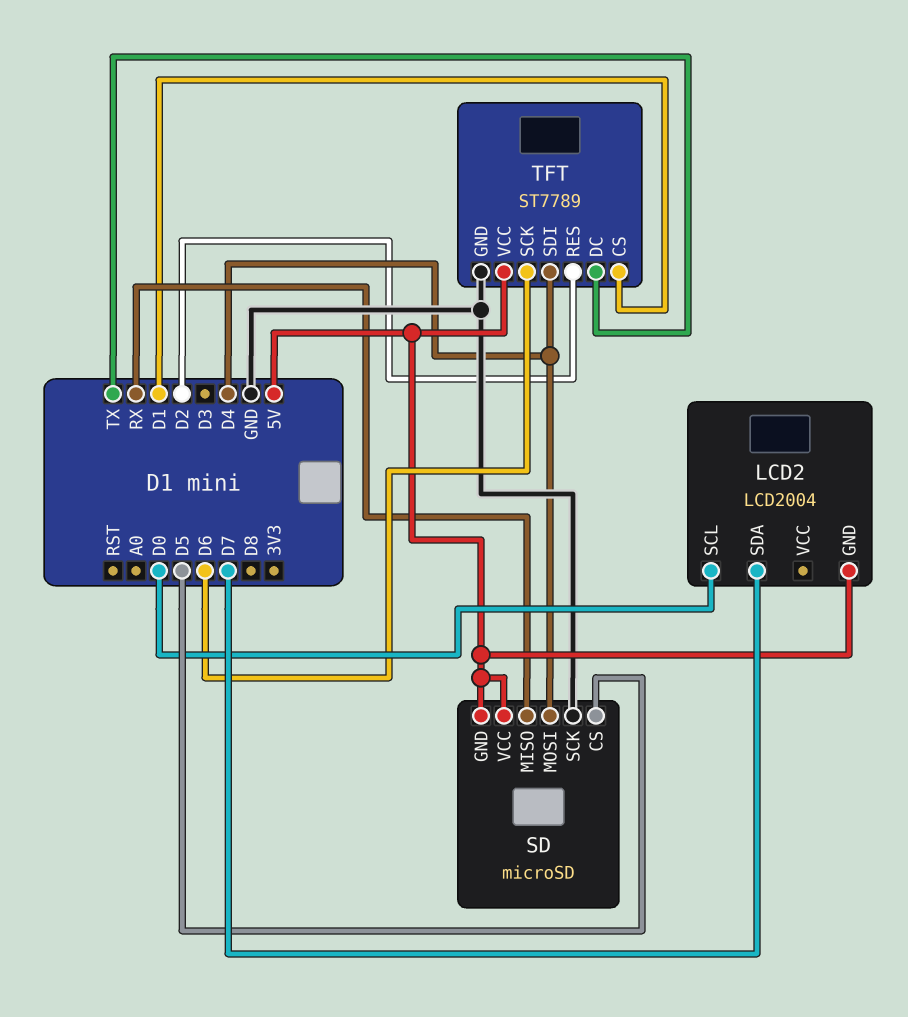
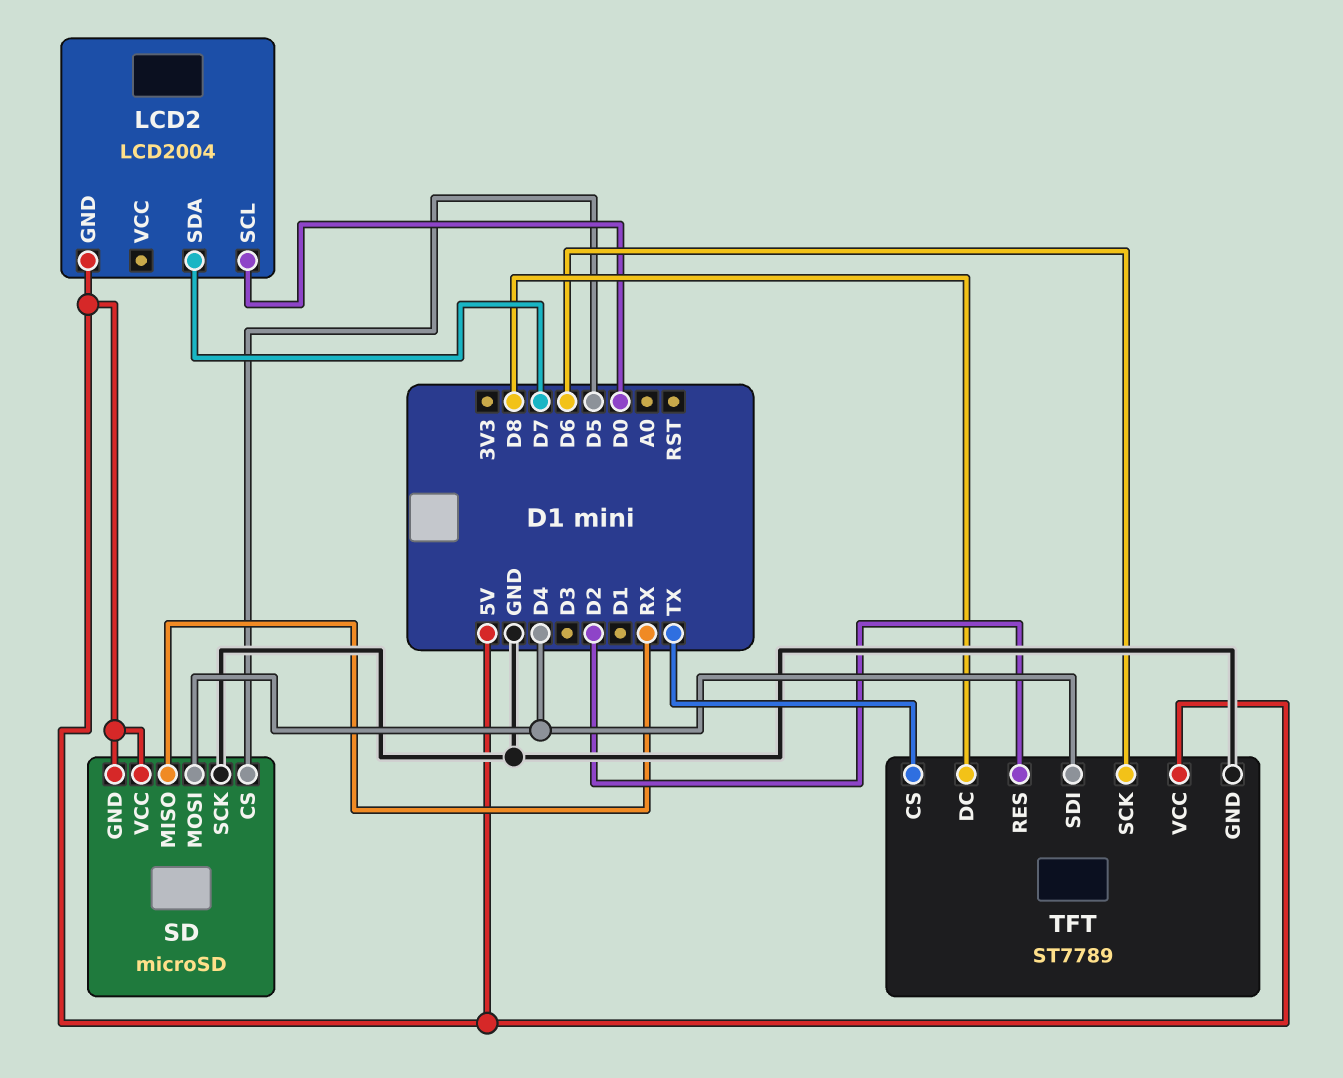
TFT pin CS: D1 -> TX
TFT pin DC: TX -> D8

